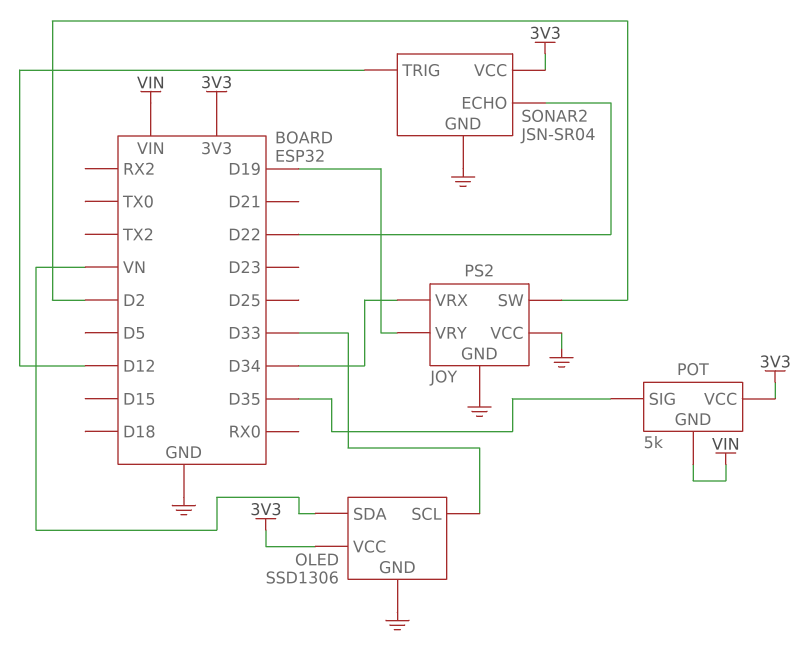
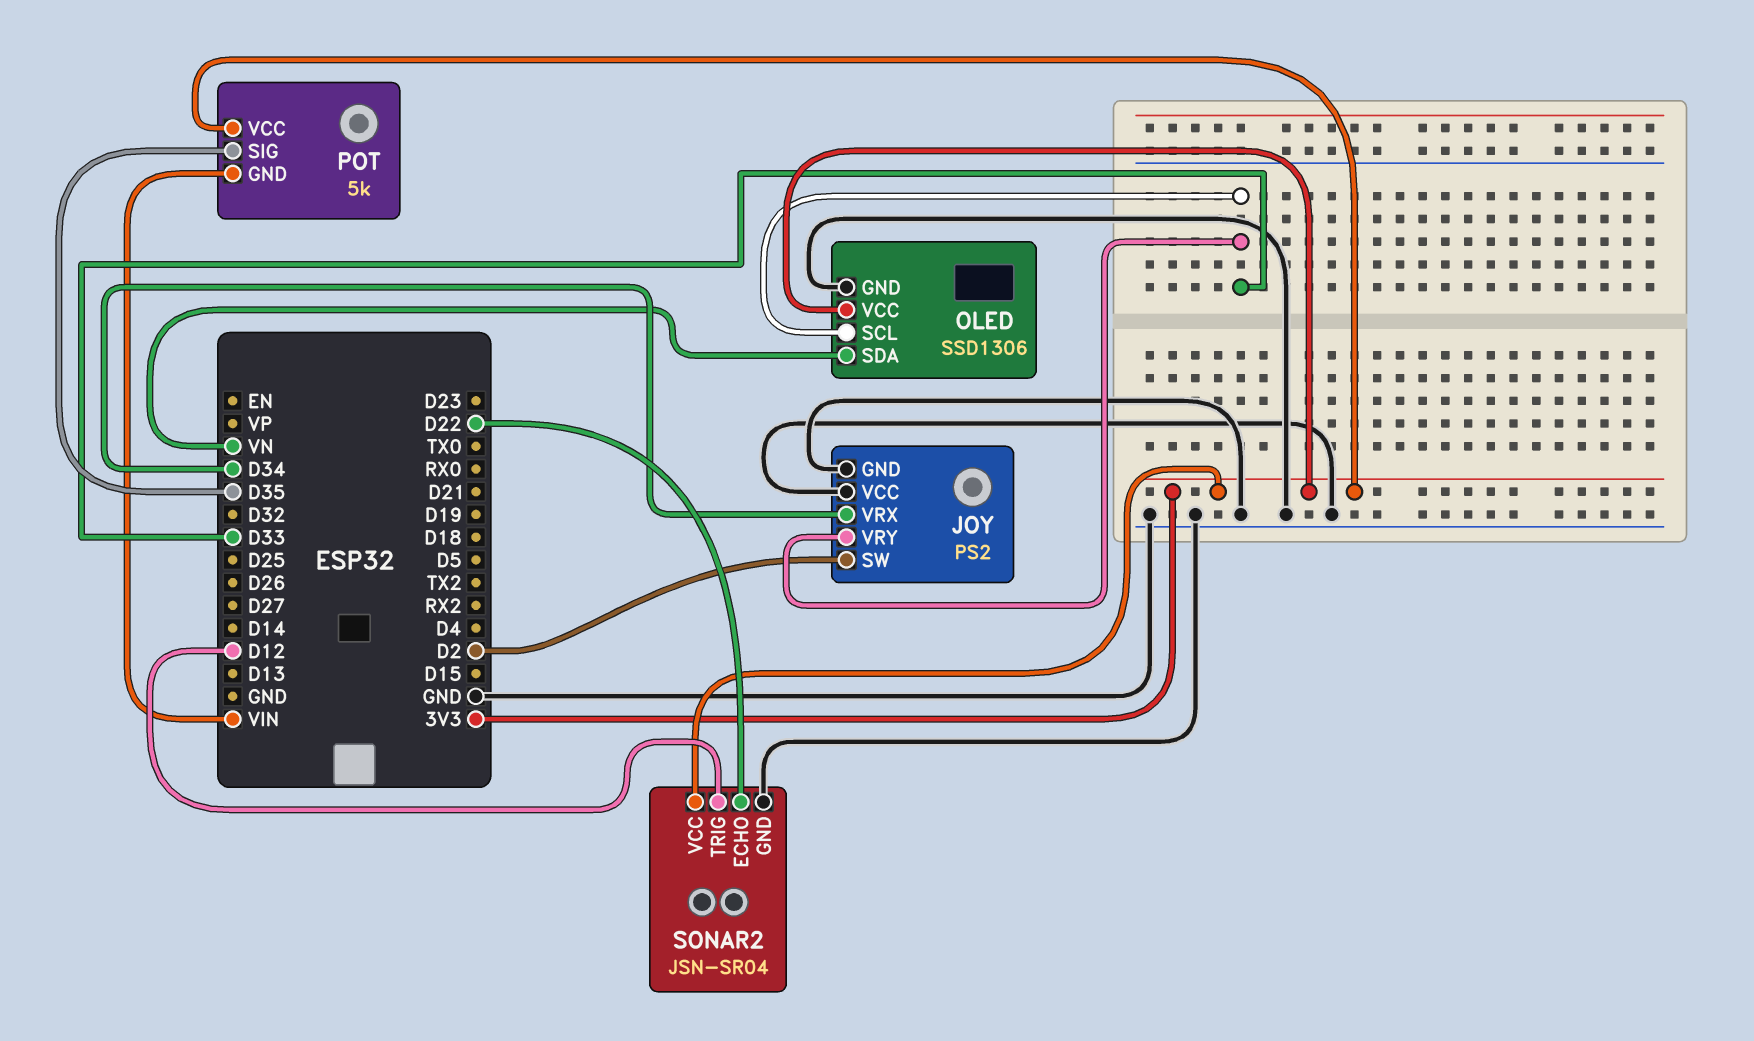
JOY pin VRY: D19 -> D33

